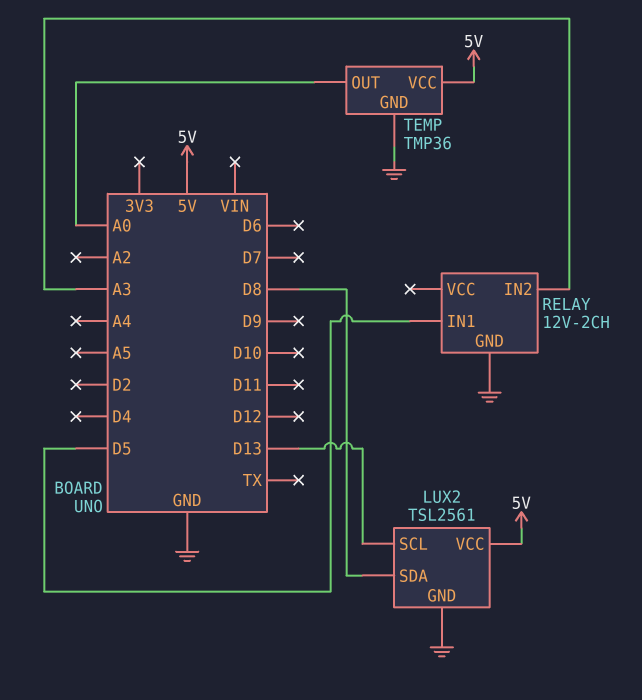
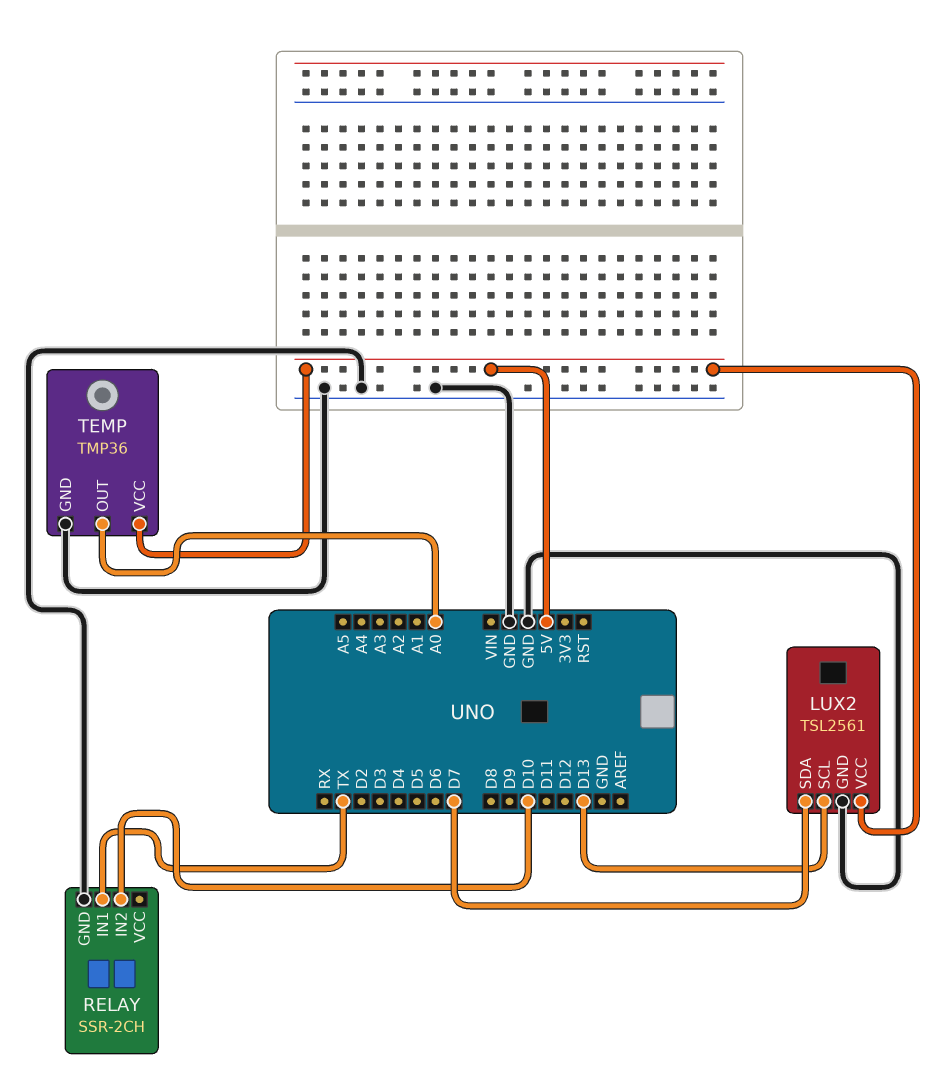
LUX2 pin SDA: D8 -> D7
RELAY: 12V-2CH -> SSR-2CH
RELAY pin IN1: D5 -> TX
RELAY pin IN2: A3 -> D10

